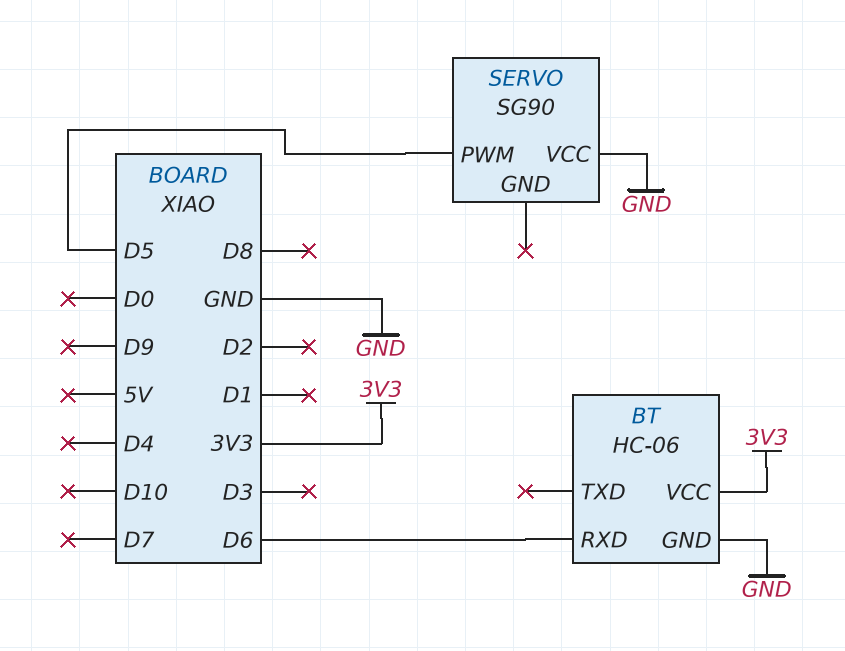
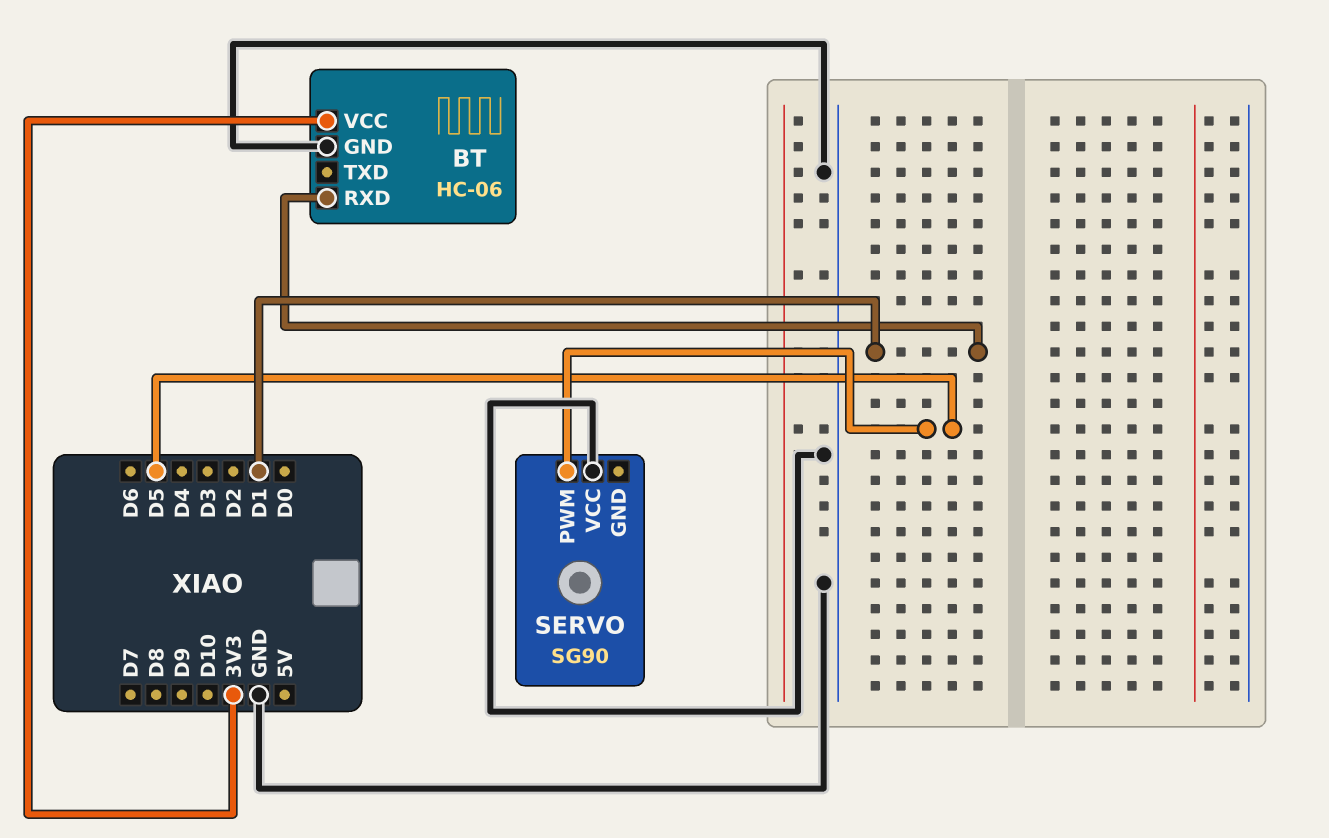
BT pin RXD: D6 -> D1

